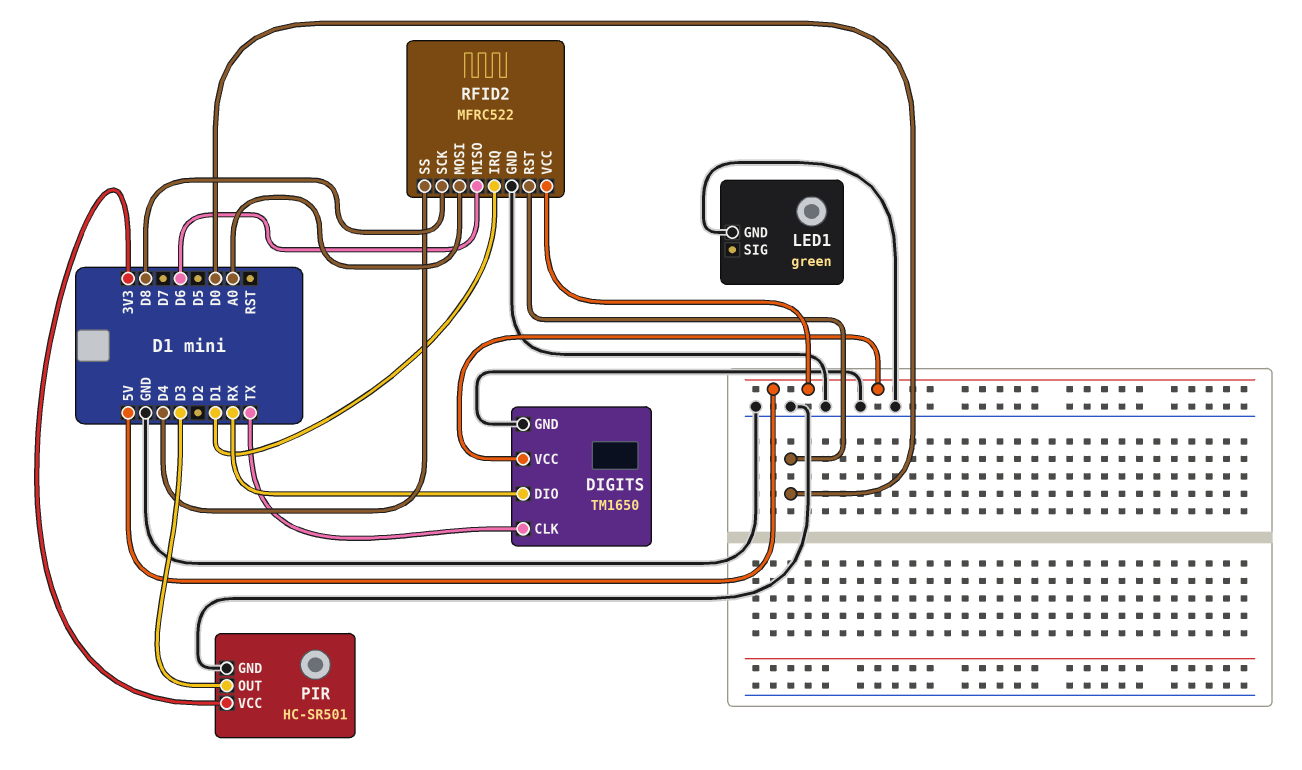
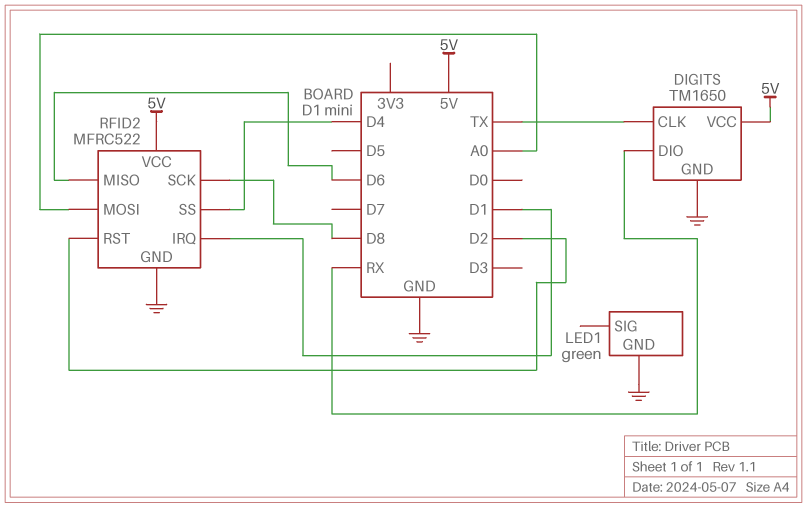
PIR: HC-SR501 -> none
PIR pin GND: GND -> none
PIR pin OUT: D3 -> none
PIR pin VCC: 3V3 -> none
RFID2 pin RST: D0 -> D2

